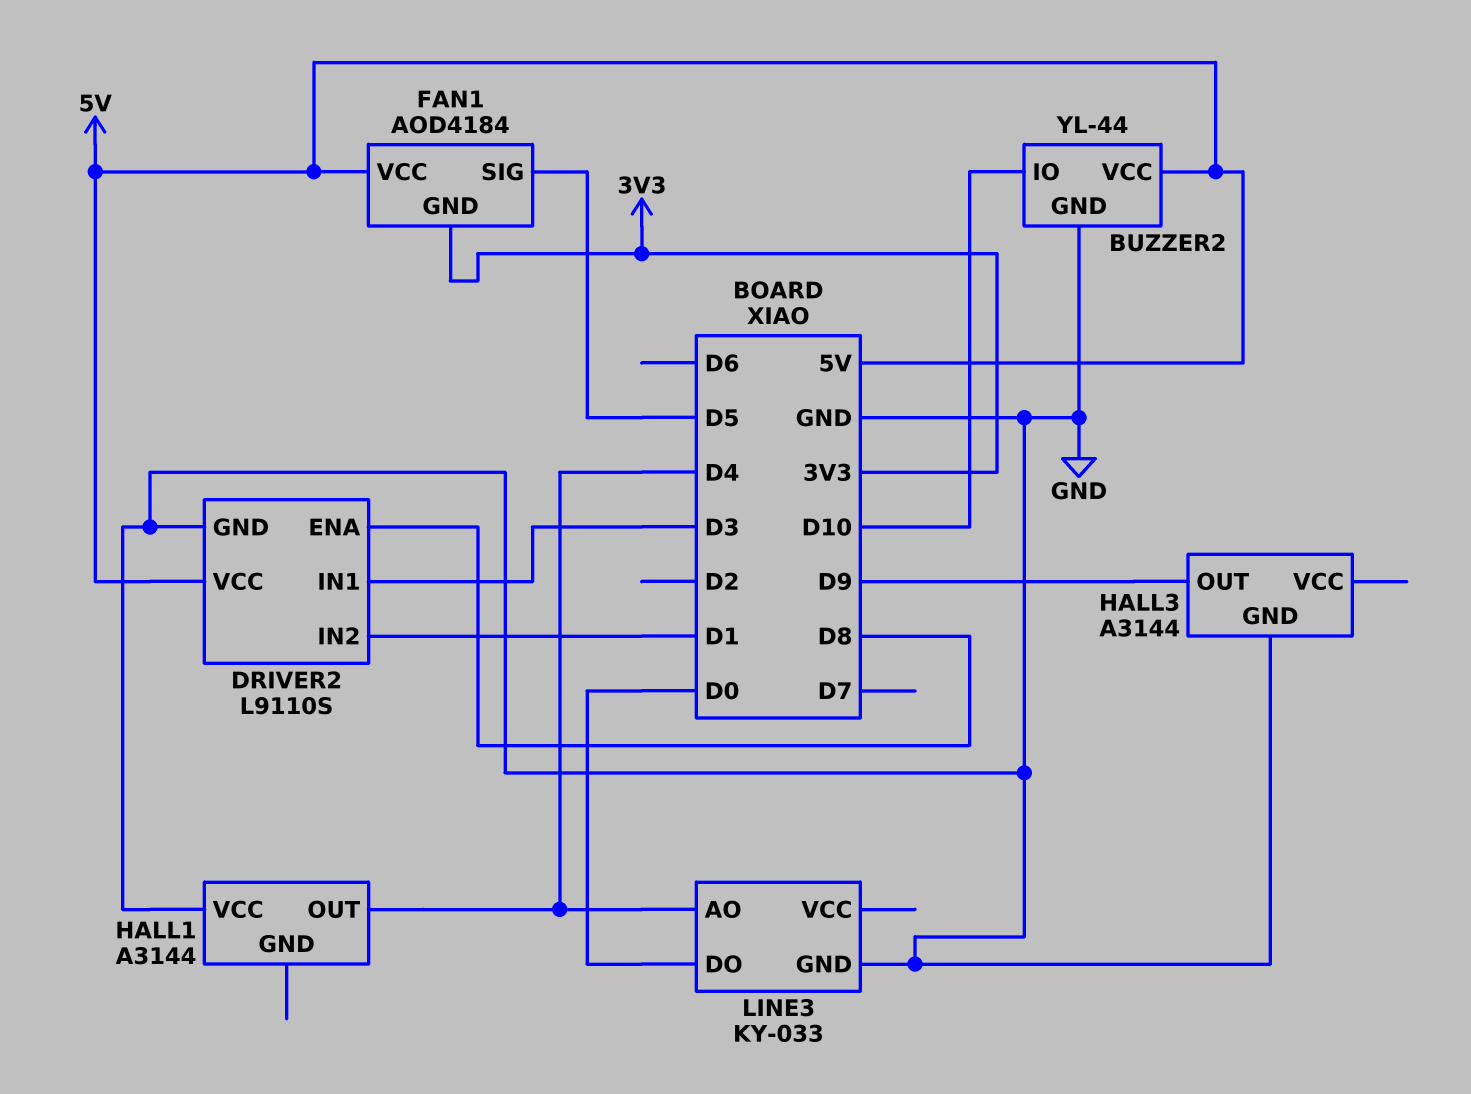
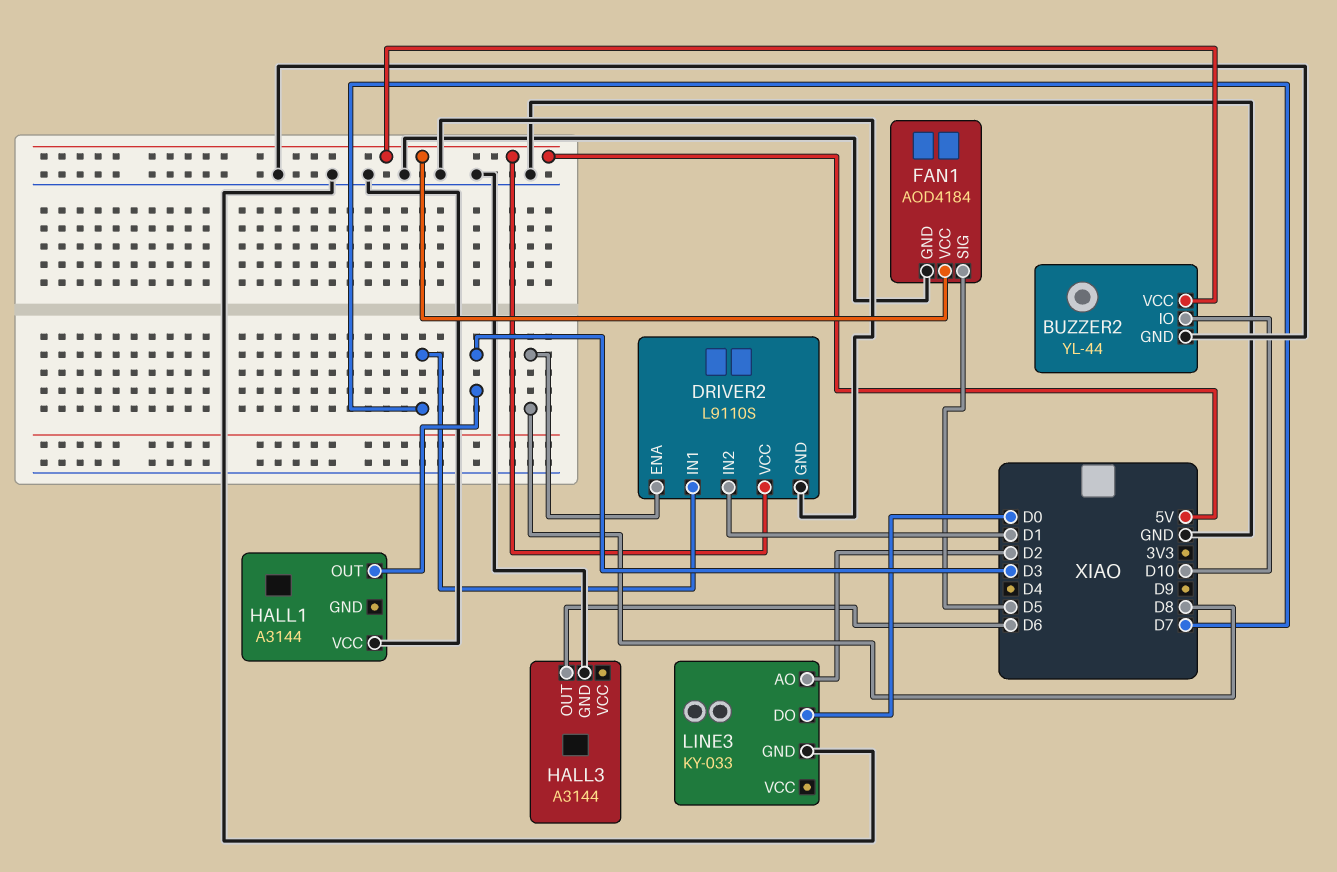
DRIVER2 pin IN1: D3 -> D7
FAN1 pin GND: 3V3 -> GND
HALL1 pin OUT: D4 -> D3
HALL3 pin OUT: D9 -> D6
LINE3 pin AO: D4 -> D2

